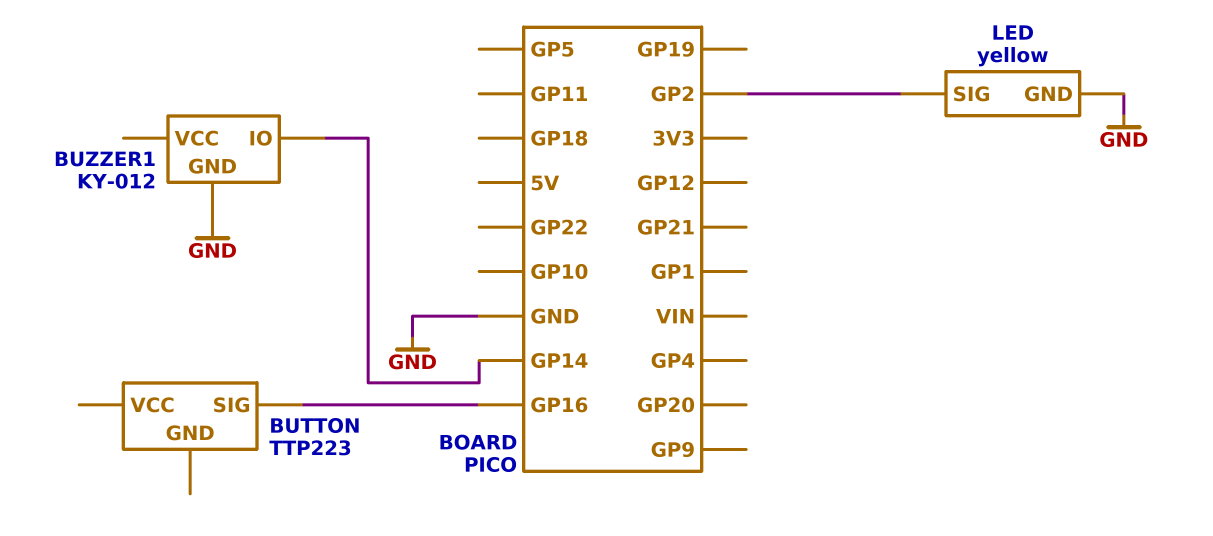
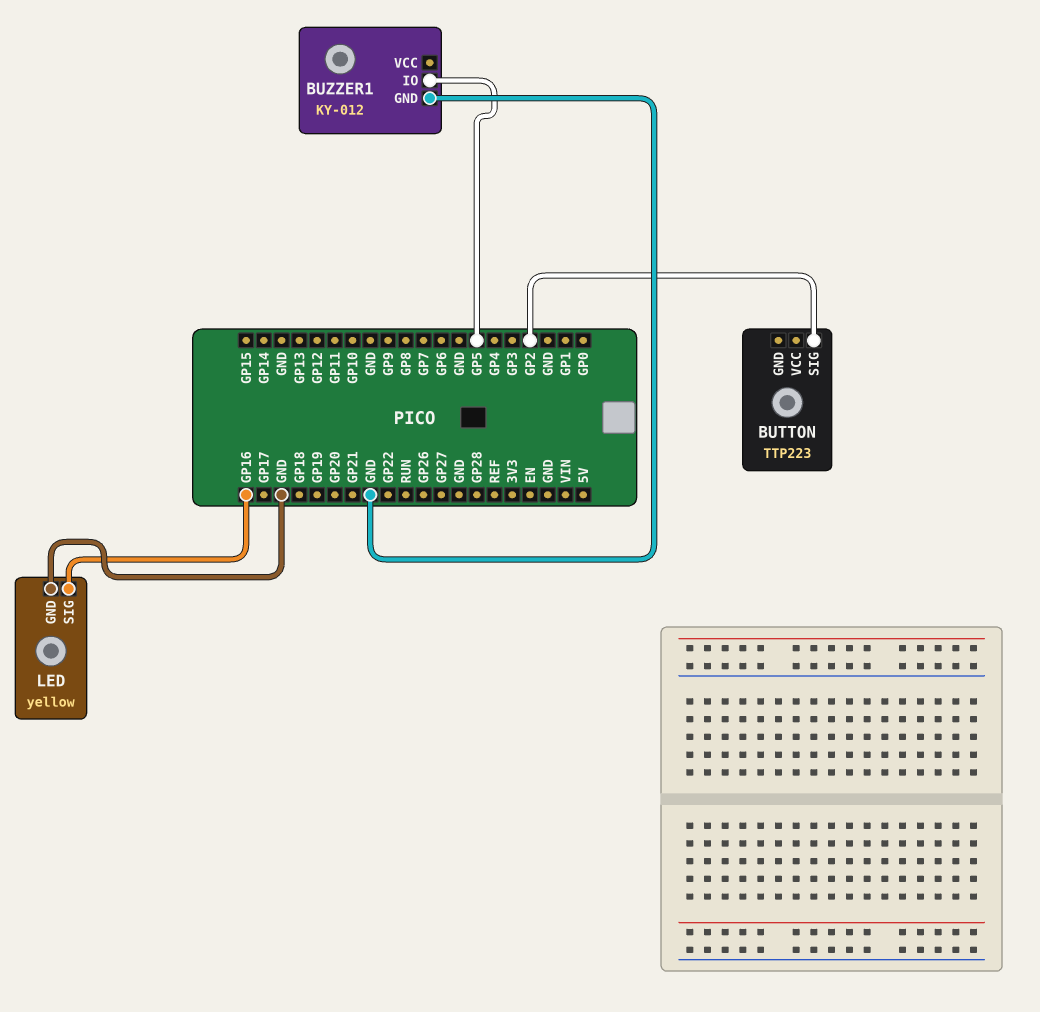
BUTTON pin SIG: GP16 -> GP2
BUZZER1 pin IO: GP14 -> GP5
LED pin SIG: GP2 -> GP16

